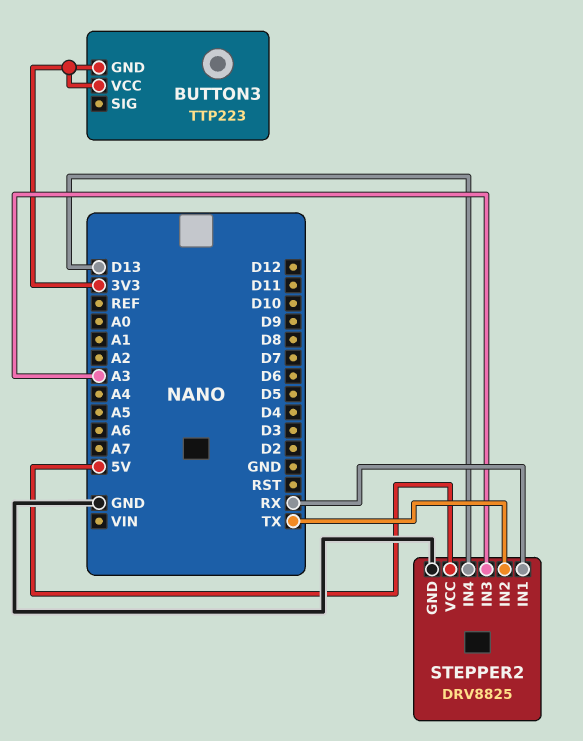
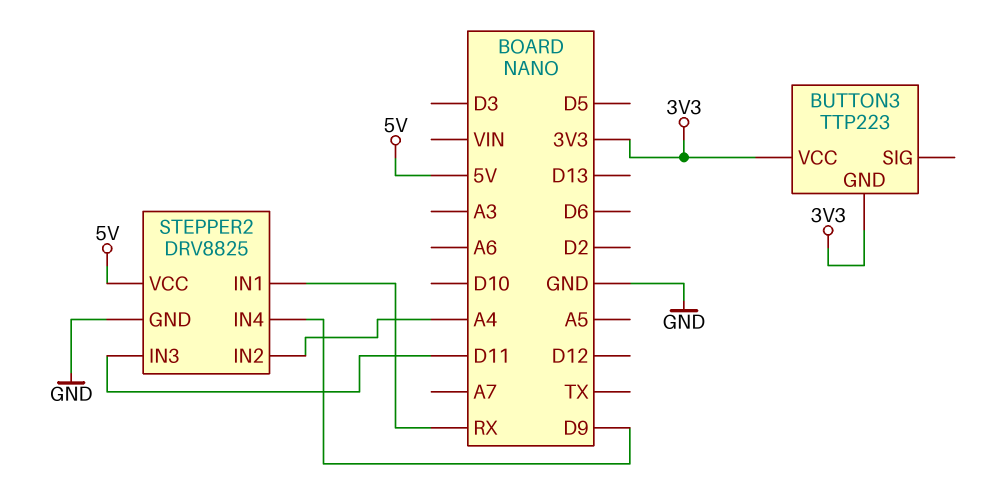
STEPPER2 pin IN2: TX -> A4
STEPPER2 pin IN3: A3 -> D11
STEPPER2 pin IN4: D13 -> D9

